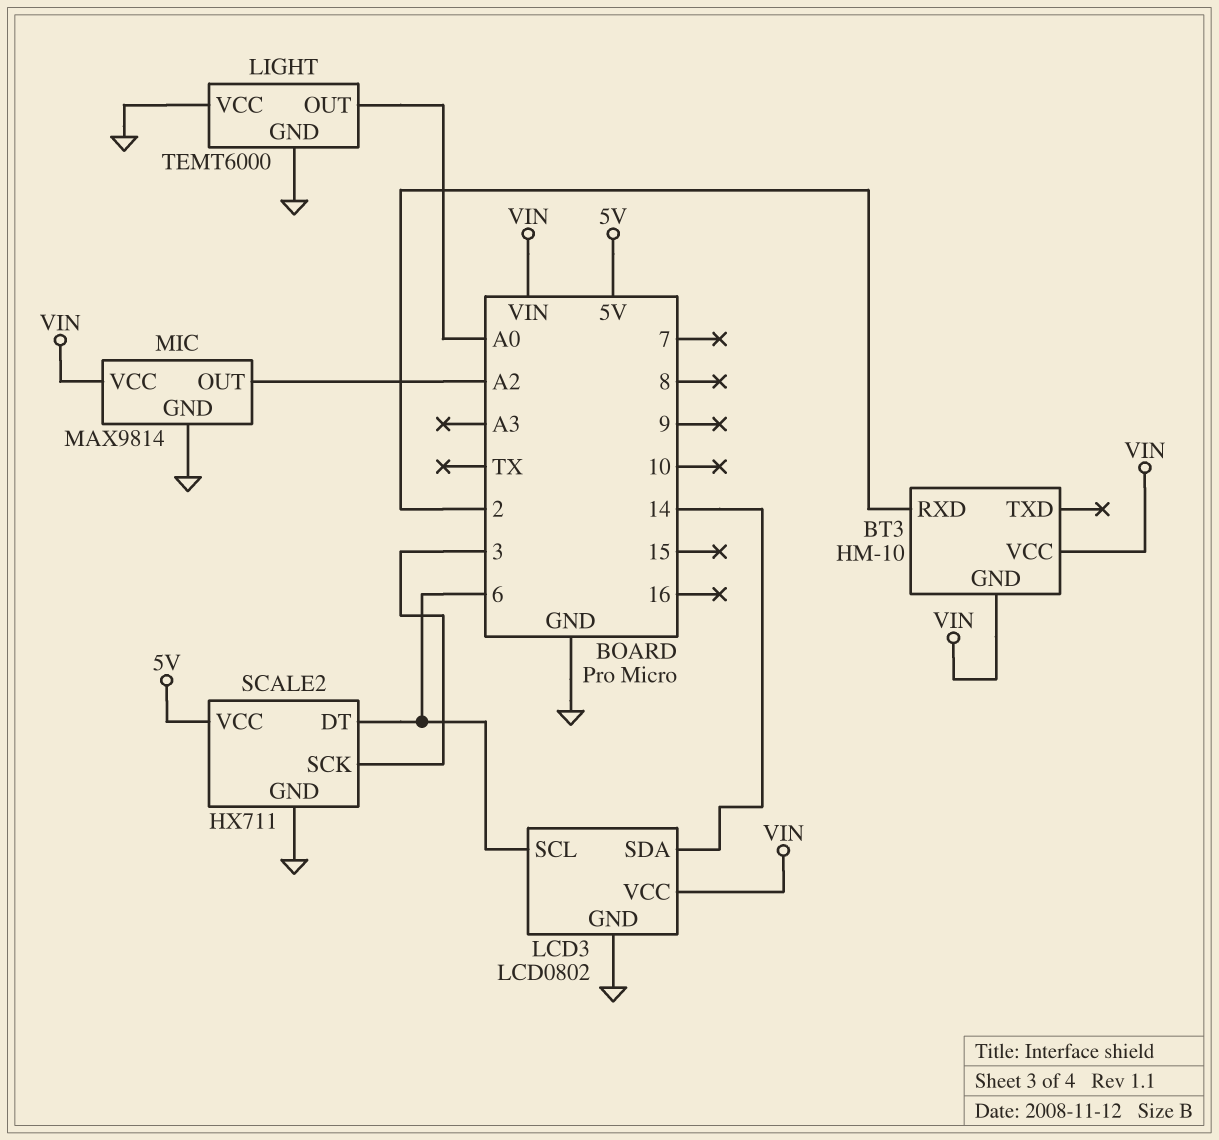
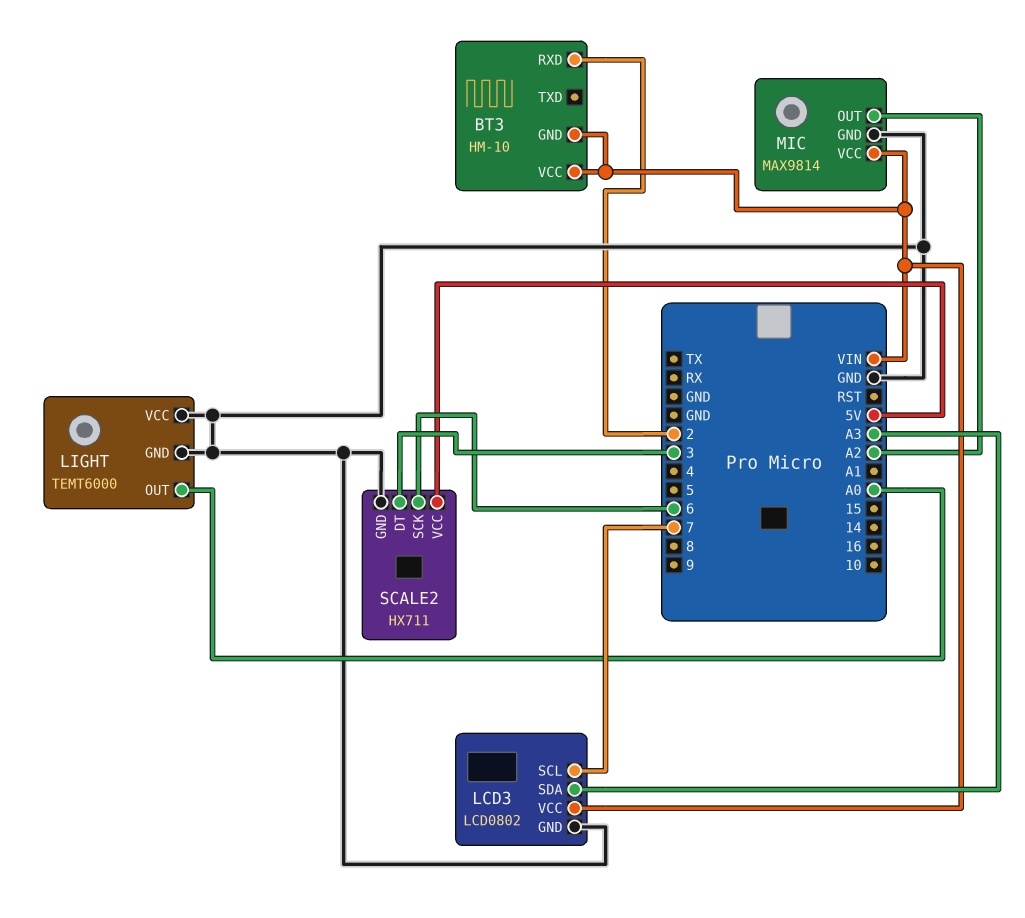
LCD3 pin SCL: 6 -> 7
LCD3 pin SDA: 14 -> A3
SCALE2 pin DT: 6 -> 3
SCALE2 pin SCK: 3 -> 6

